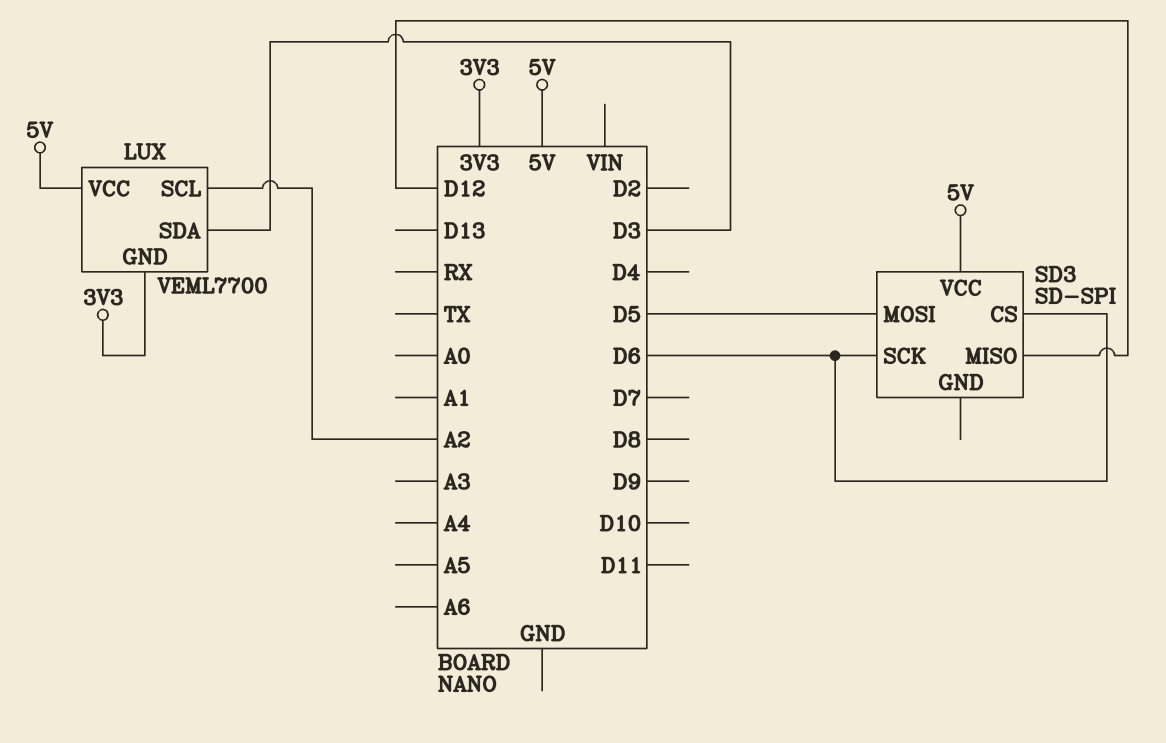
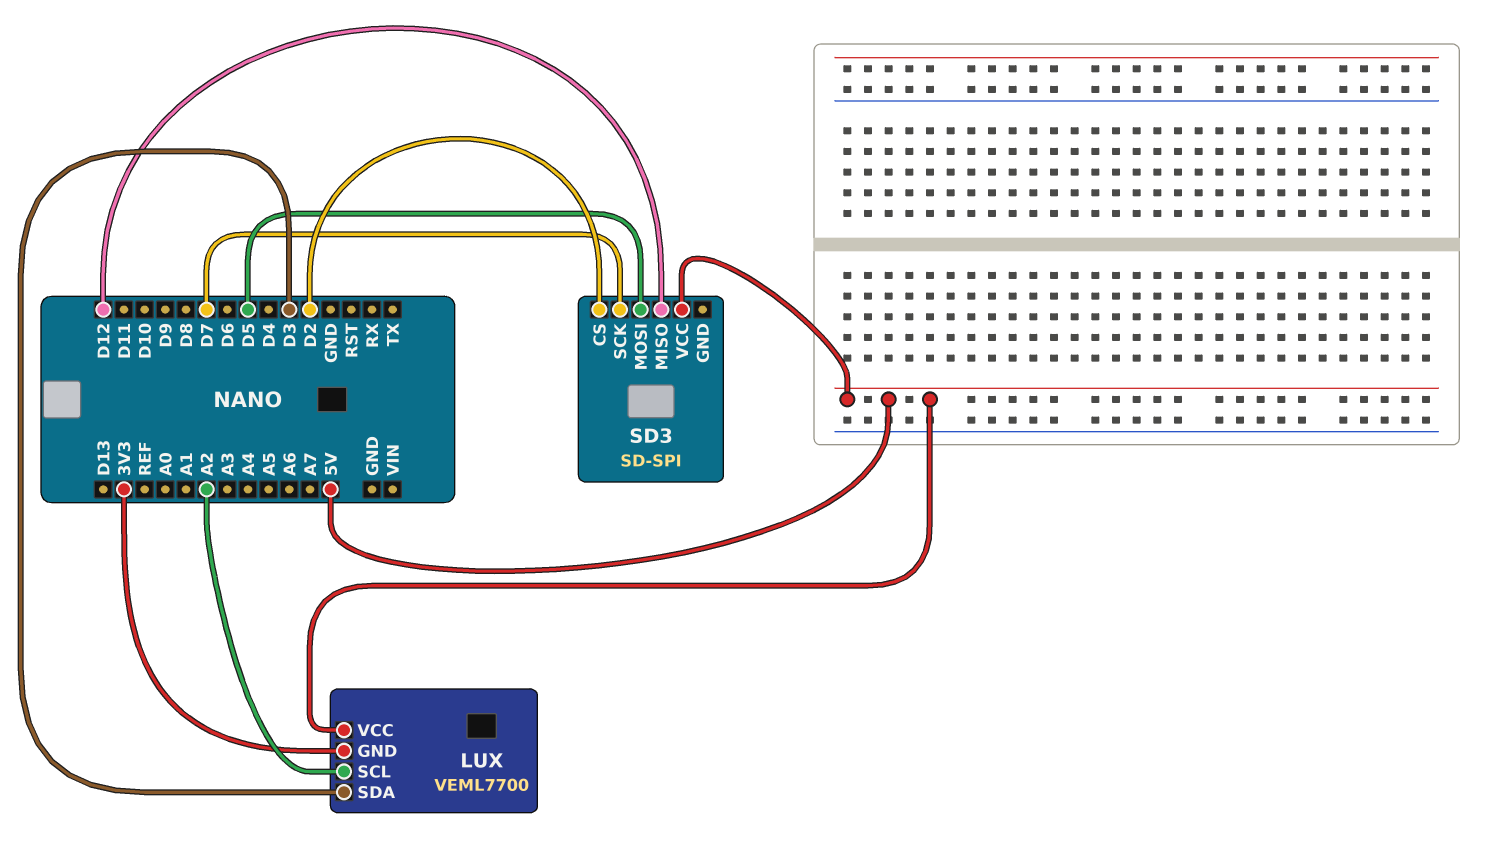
SD3 pin CS: D6 -> D2
SD3 pin SCK: D6 -> D7

